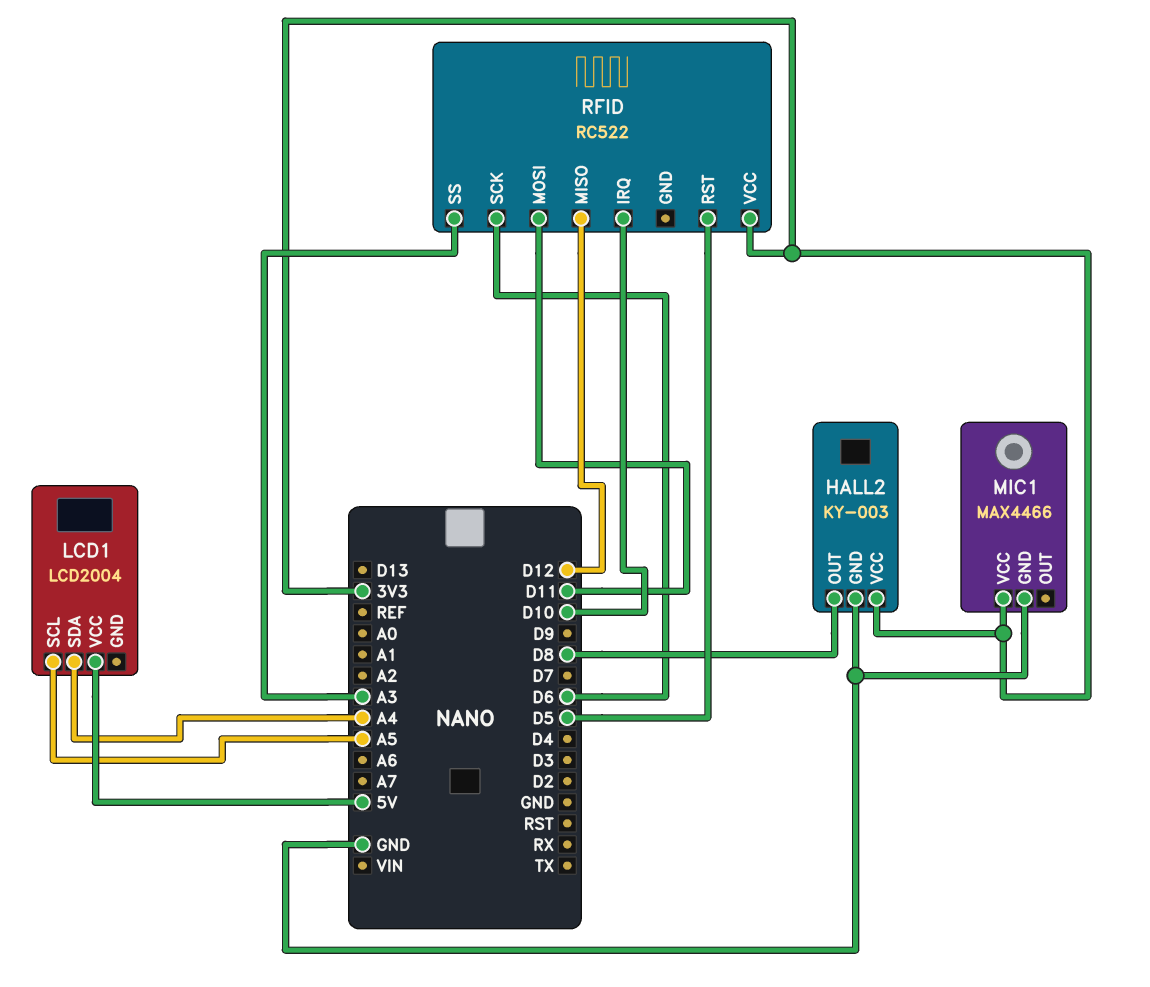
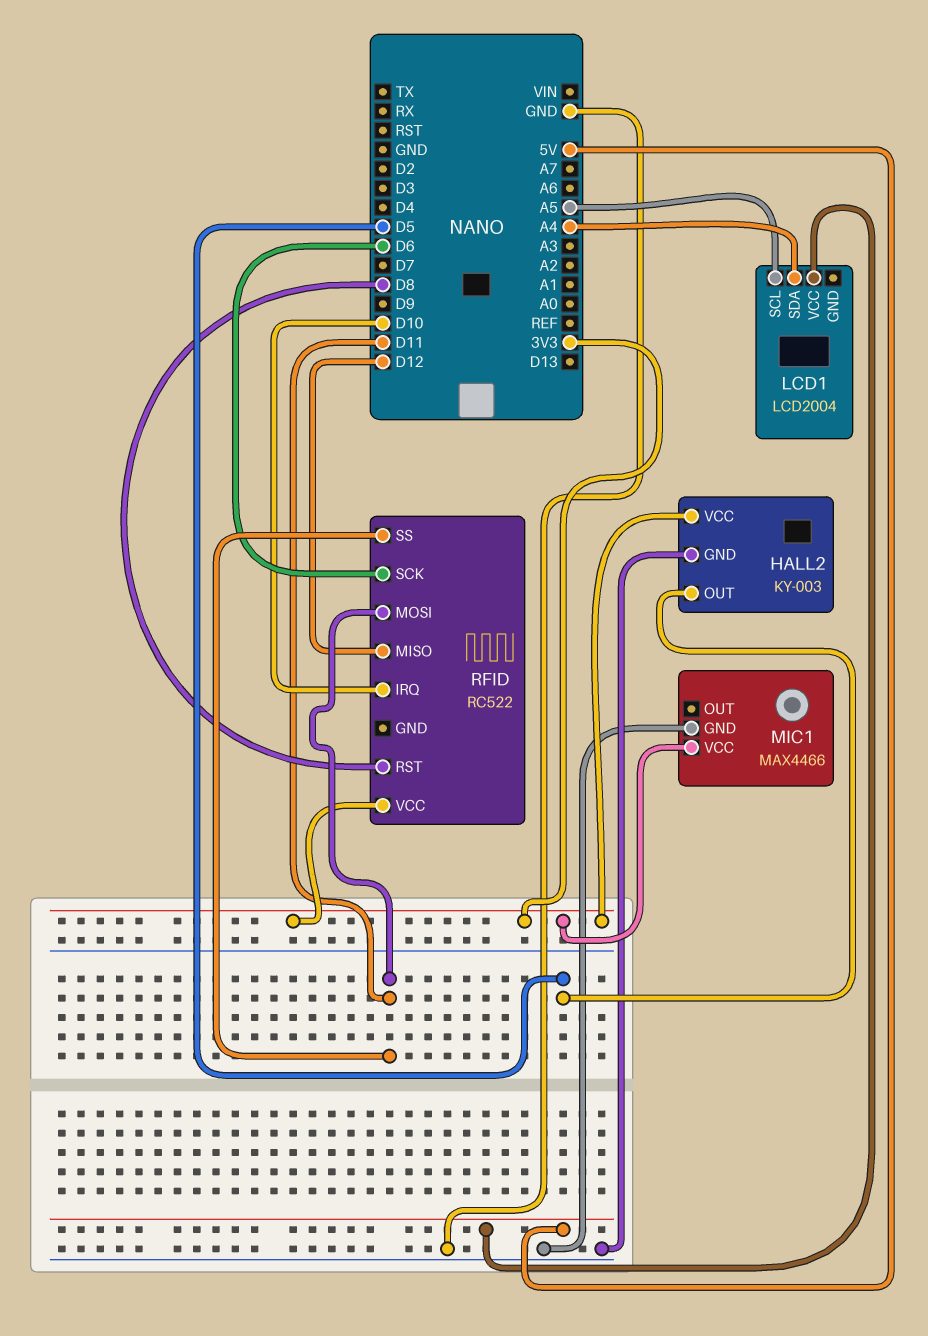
HALL2 pin OUT: D8 -> D5
RFID pin RST: D5 -> D8
RFID pin SS: A3 -> D11

